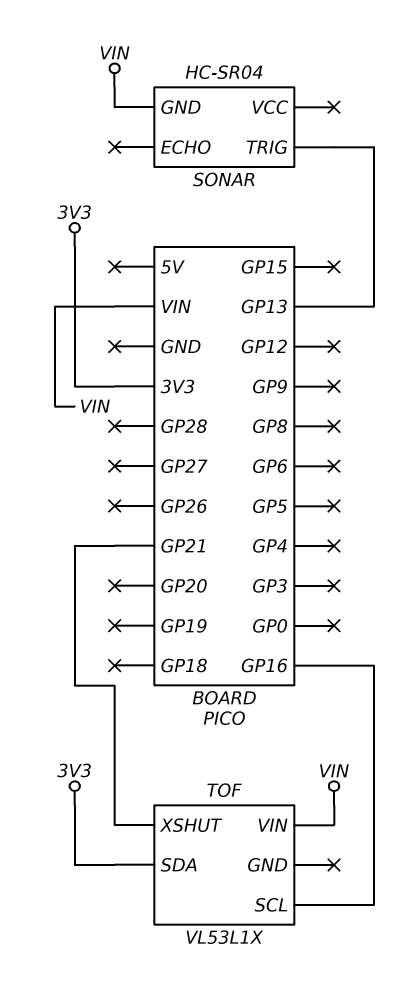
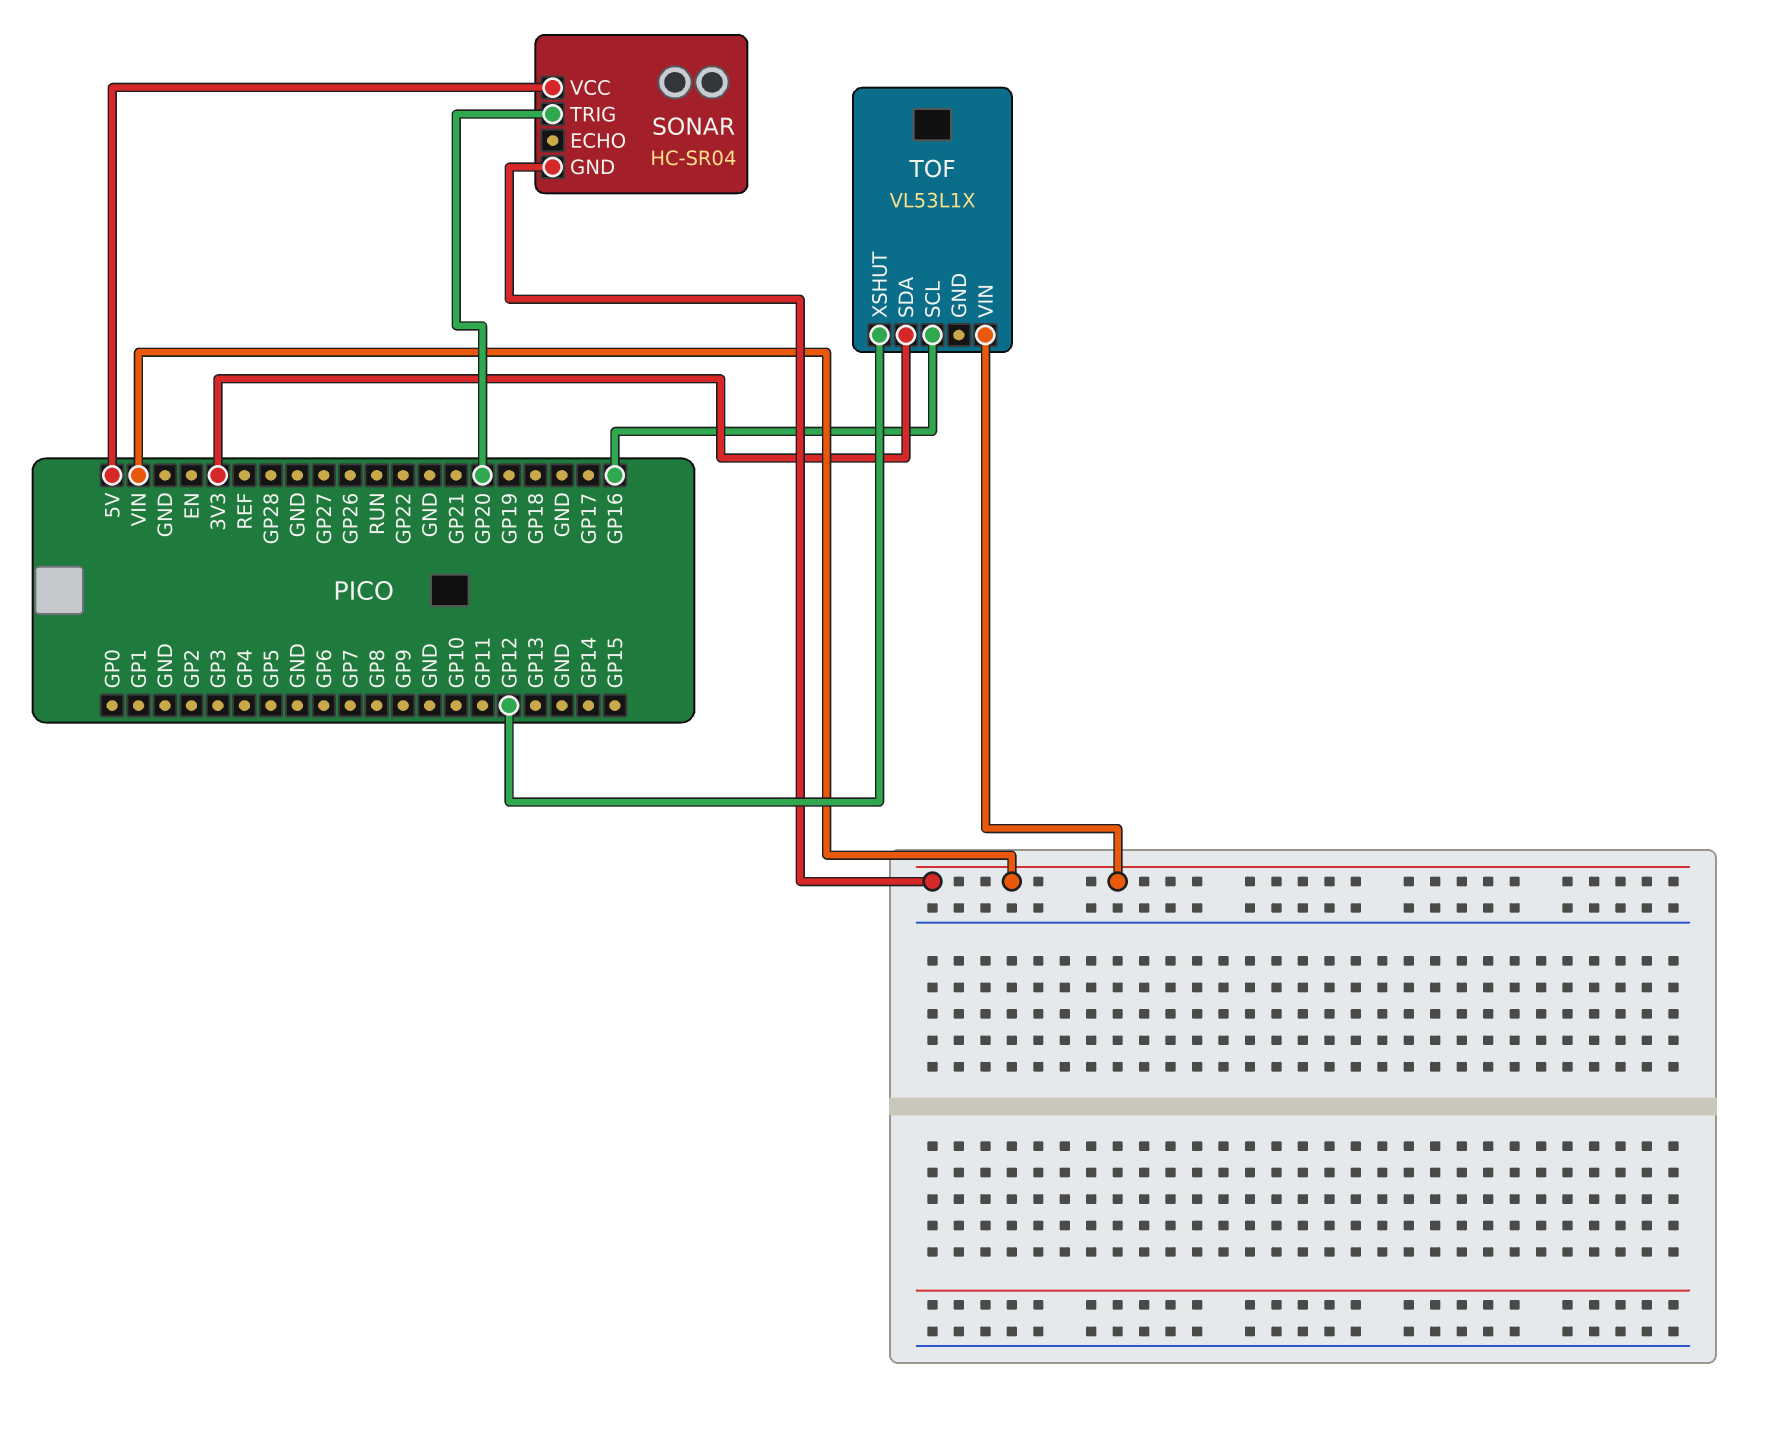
SONAR pin TRIG: GP13 -> GP20
SONAR pin VCC: none -> 5V
TOF pin XSHUT: GP21 -> GP12

